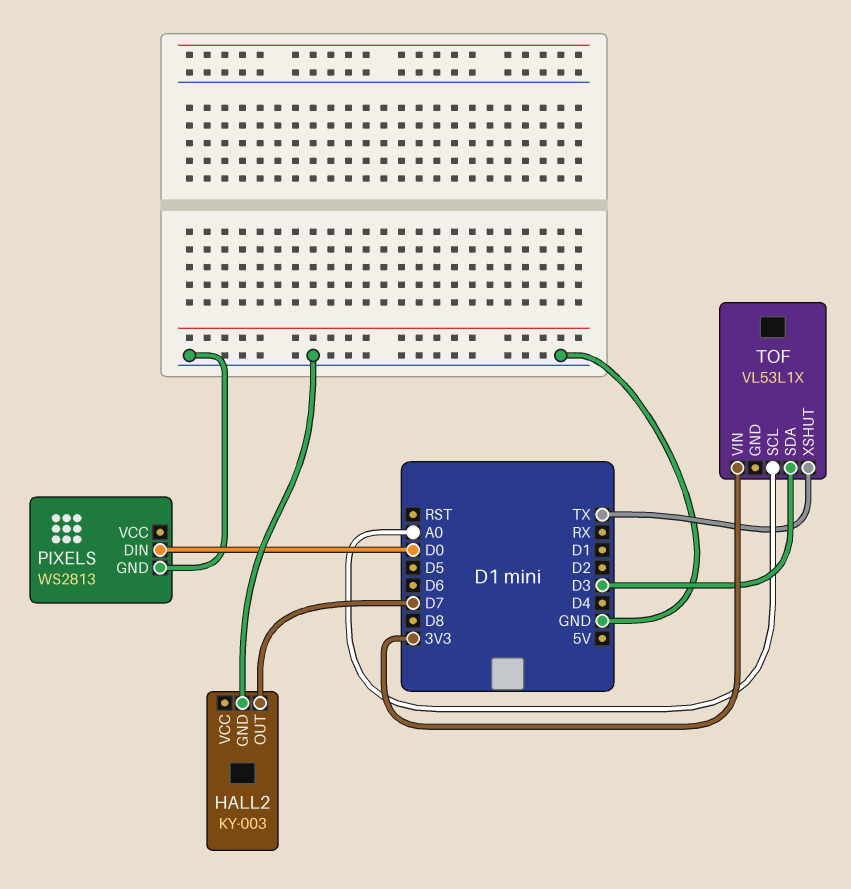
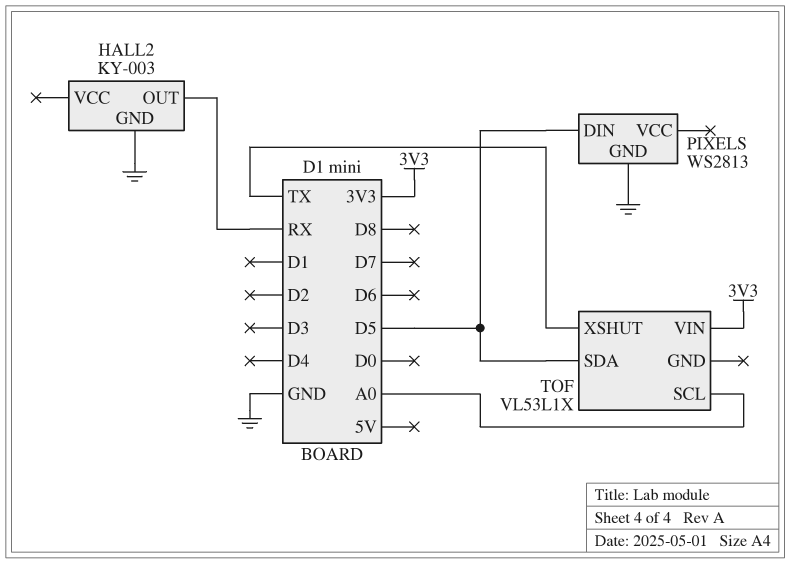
HALL2 pin OUT: D7 -> RX
PIXELS pin DIN: D0 -> D5
TOF pin SDA: D3 -> D5

